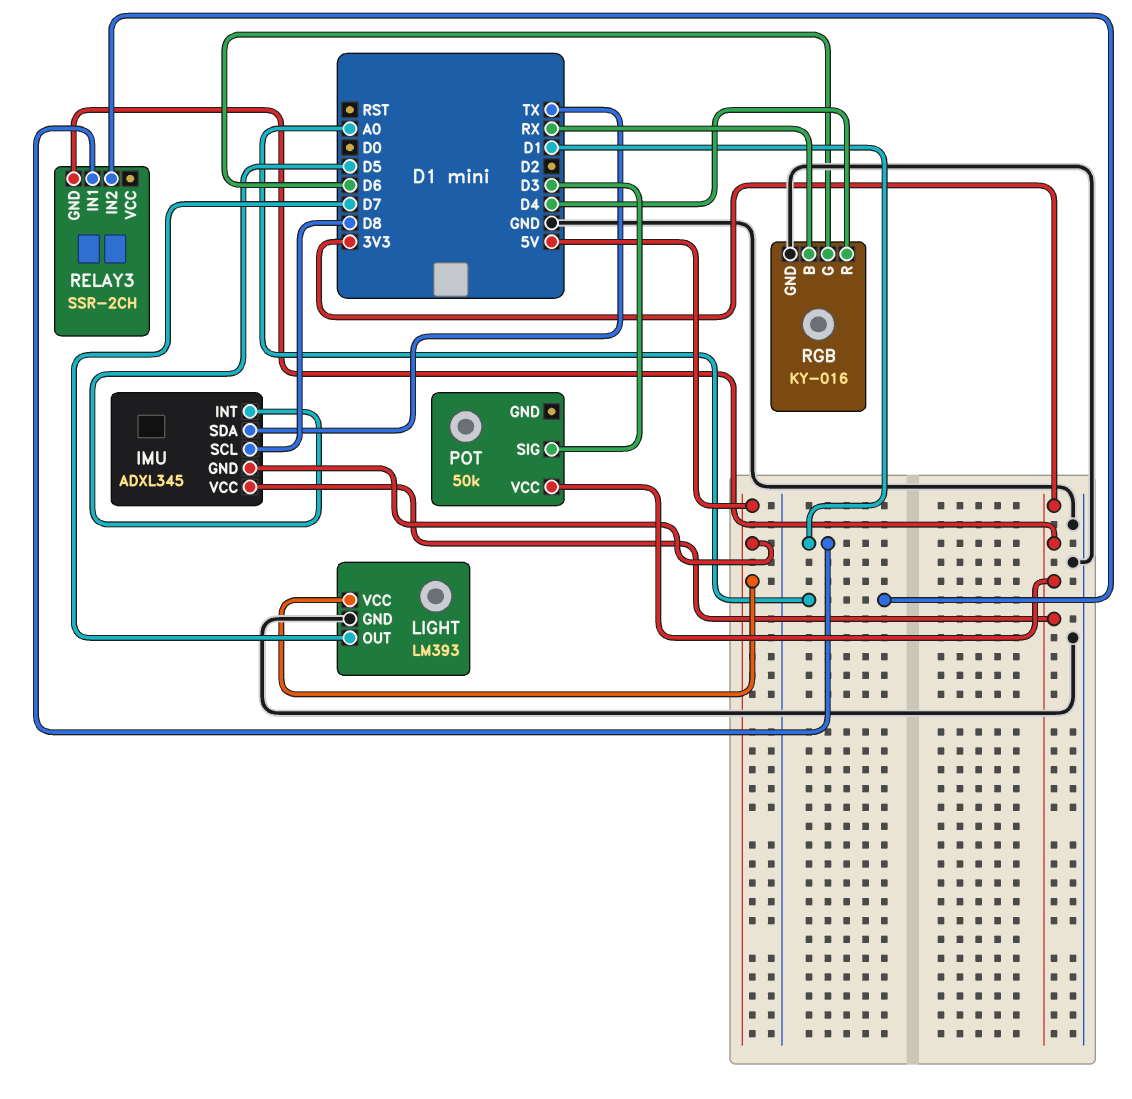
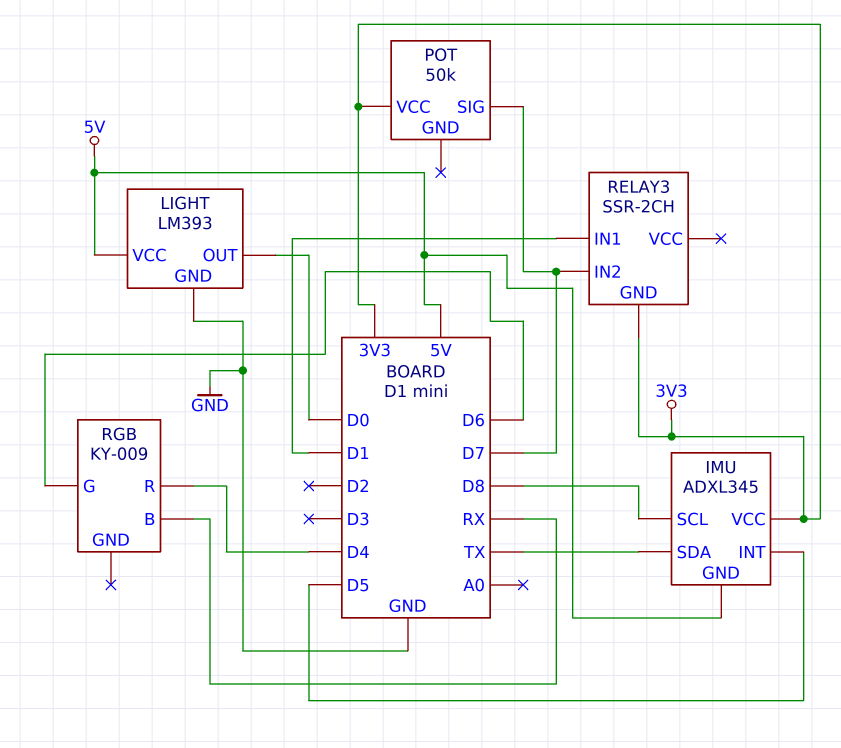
LIGHT pin OUT: D7 -> D0
POT pin SIG: D3 -> D7
RELAY3 pin IN2: A0 -> D7
RGB: KY-016 -> KY-009
RGB pin GND: GND -> none

